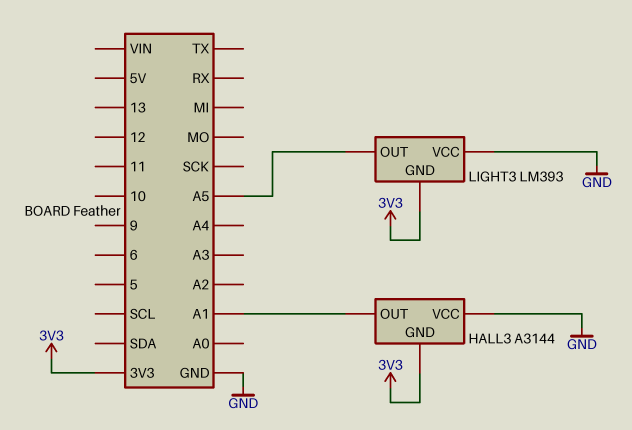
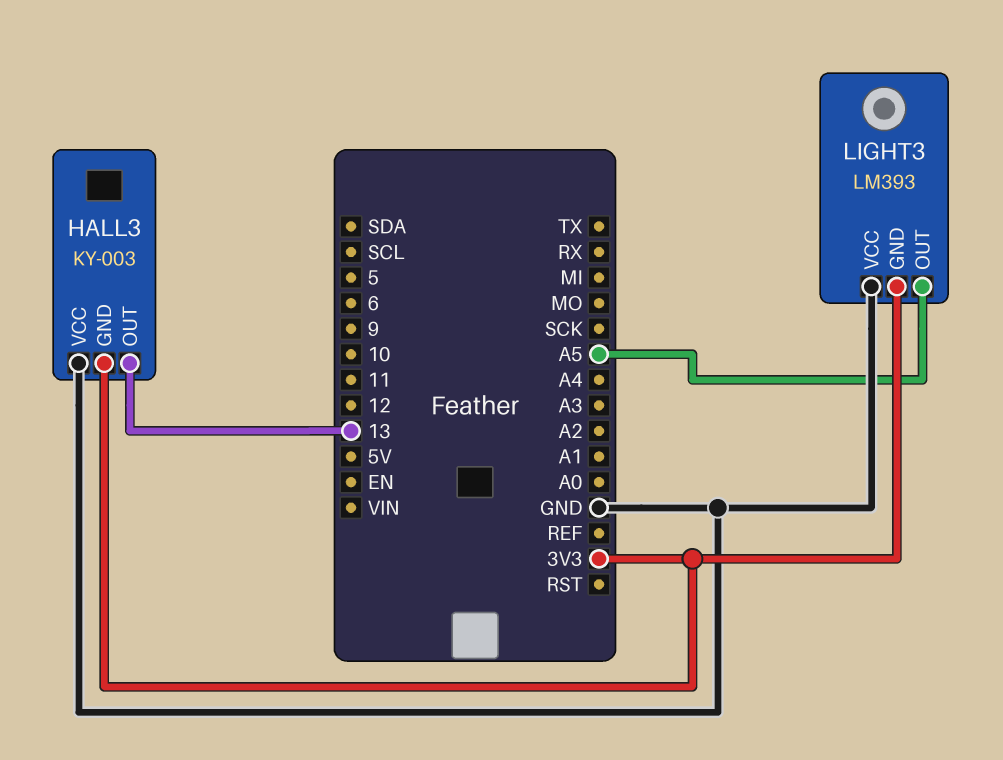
HALL3: A3144 -> KY-003
HALL3 pin OUT: A1 -> 13

